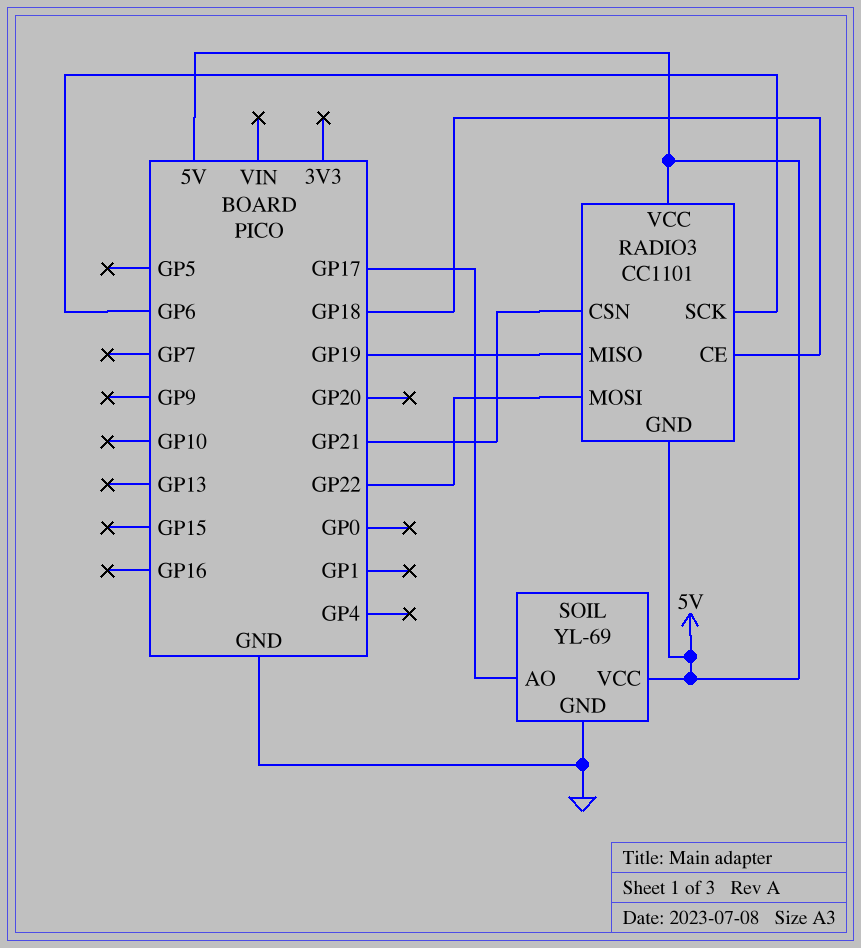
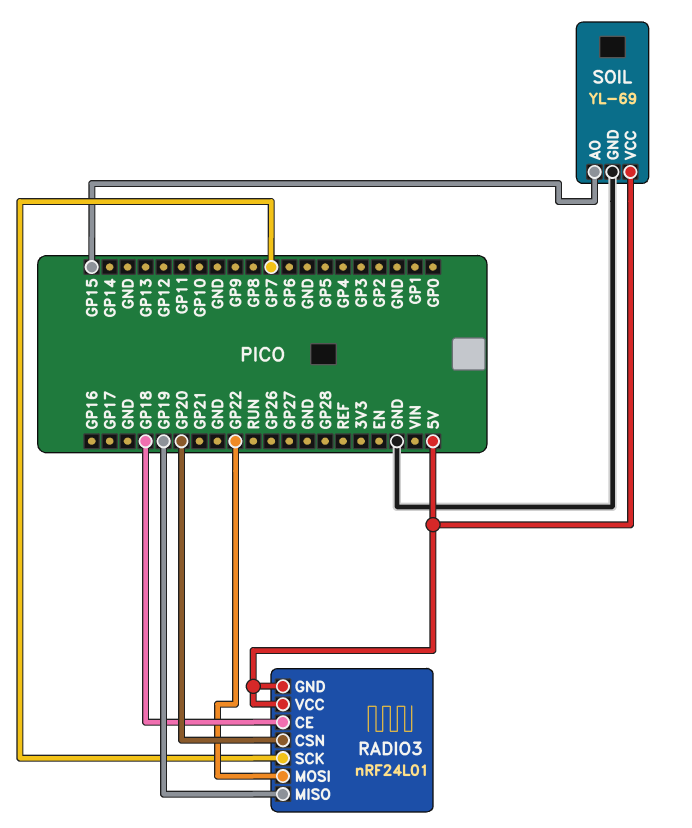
RADIO3: CC1101 -> nRF24L01
RADIO3 pin CSN: GP21 -> GP20
RADIO3 pin SCK: GP6 -> GP7
SOIL pin AO: GP17 -> GP15

